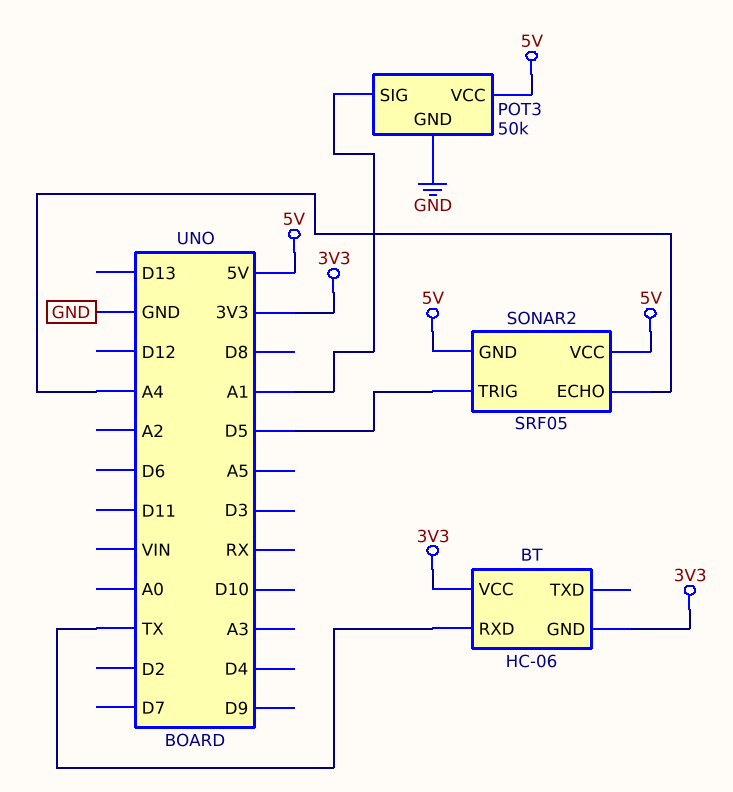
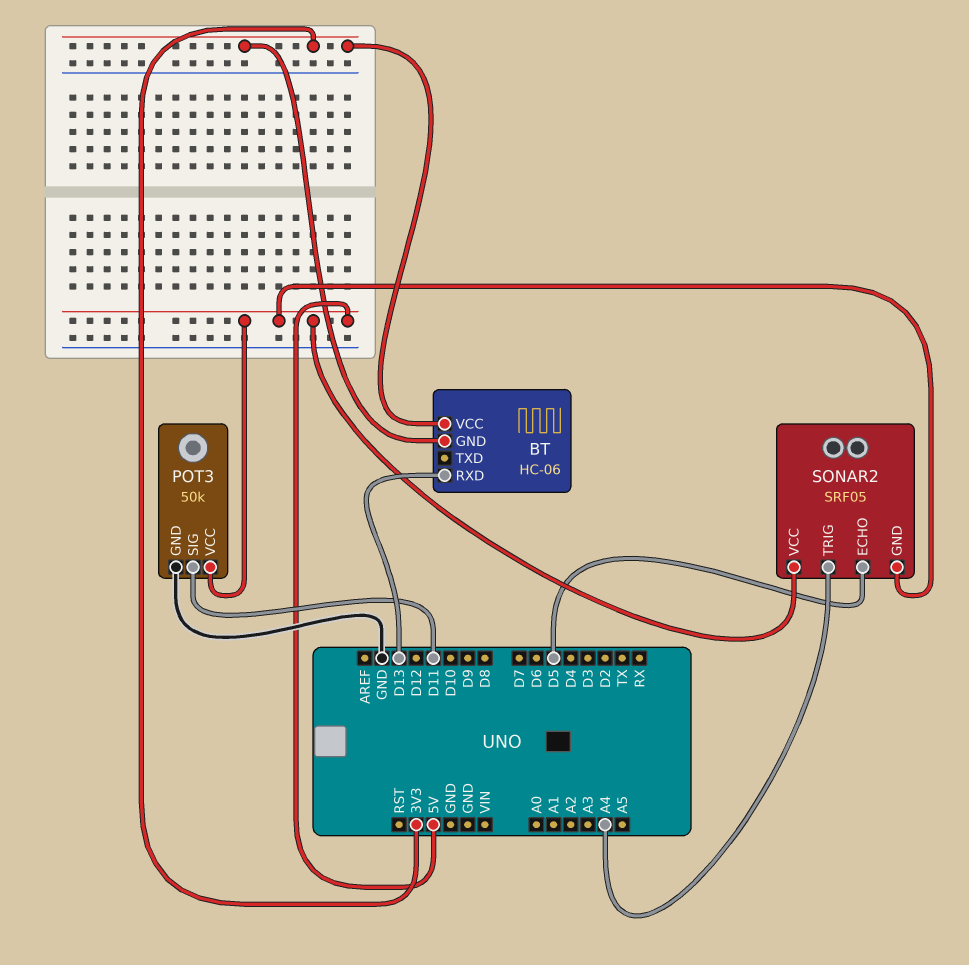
BT pin RXD: TX -> D13
POT3 pin SIG: A1 -> D11
SONAR2 pin ECHO: A4 -> D5
SONAR2 pin TRIG: D5 -> A4

